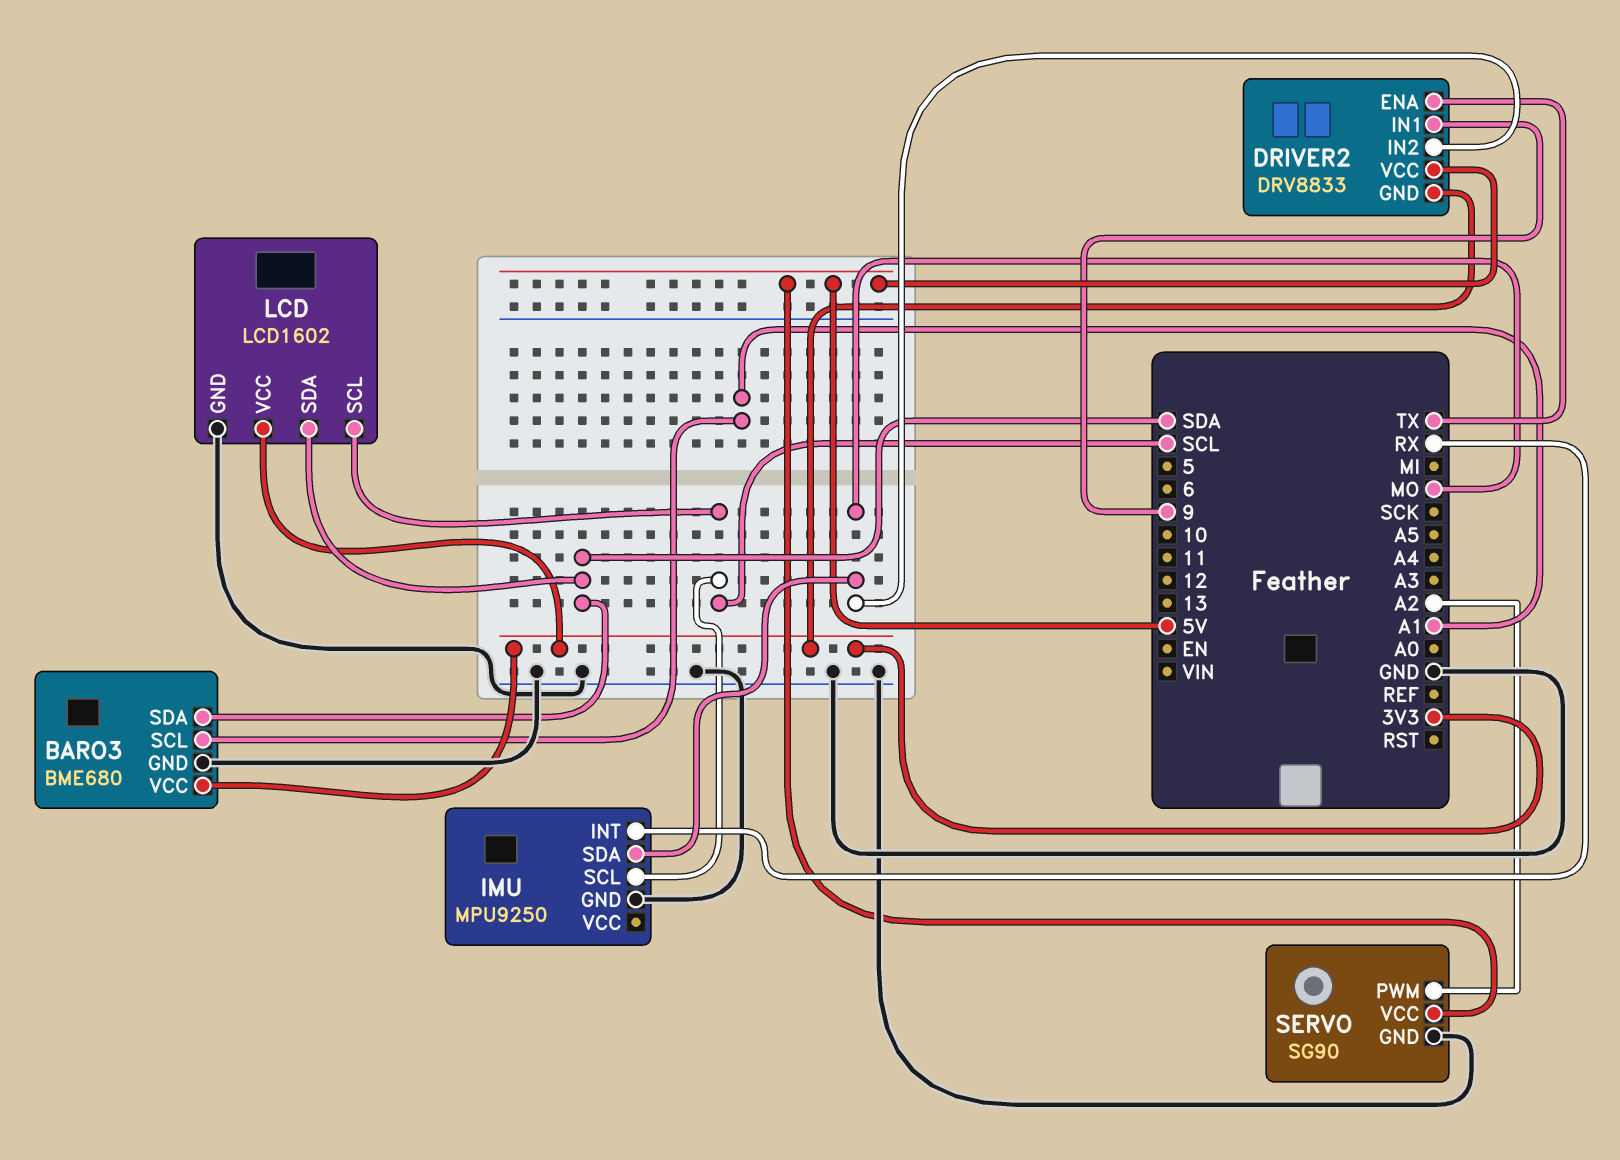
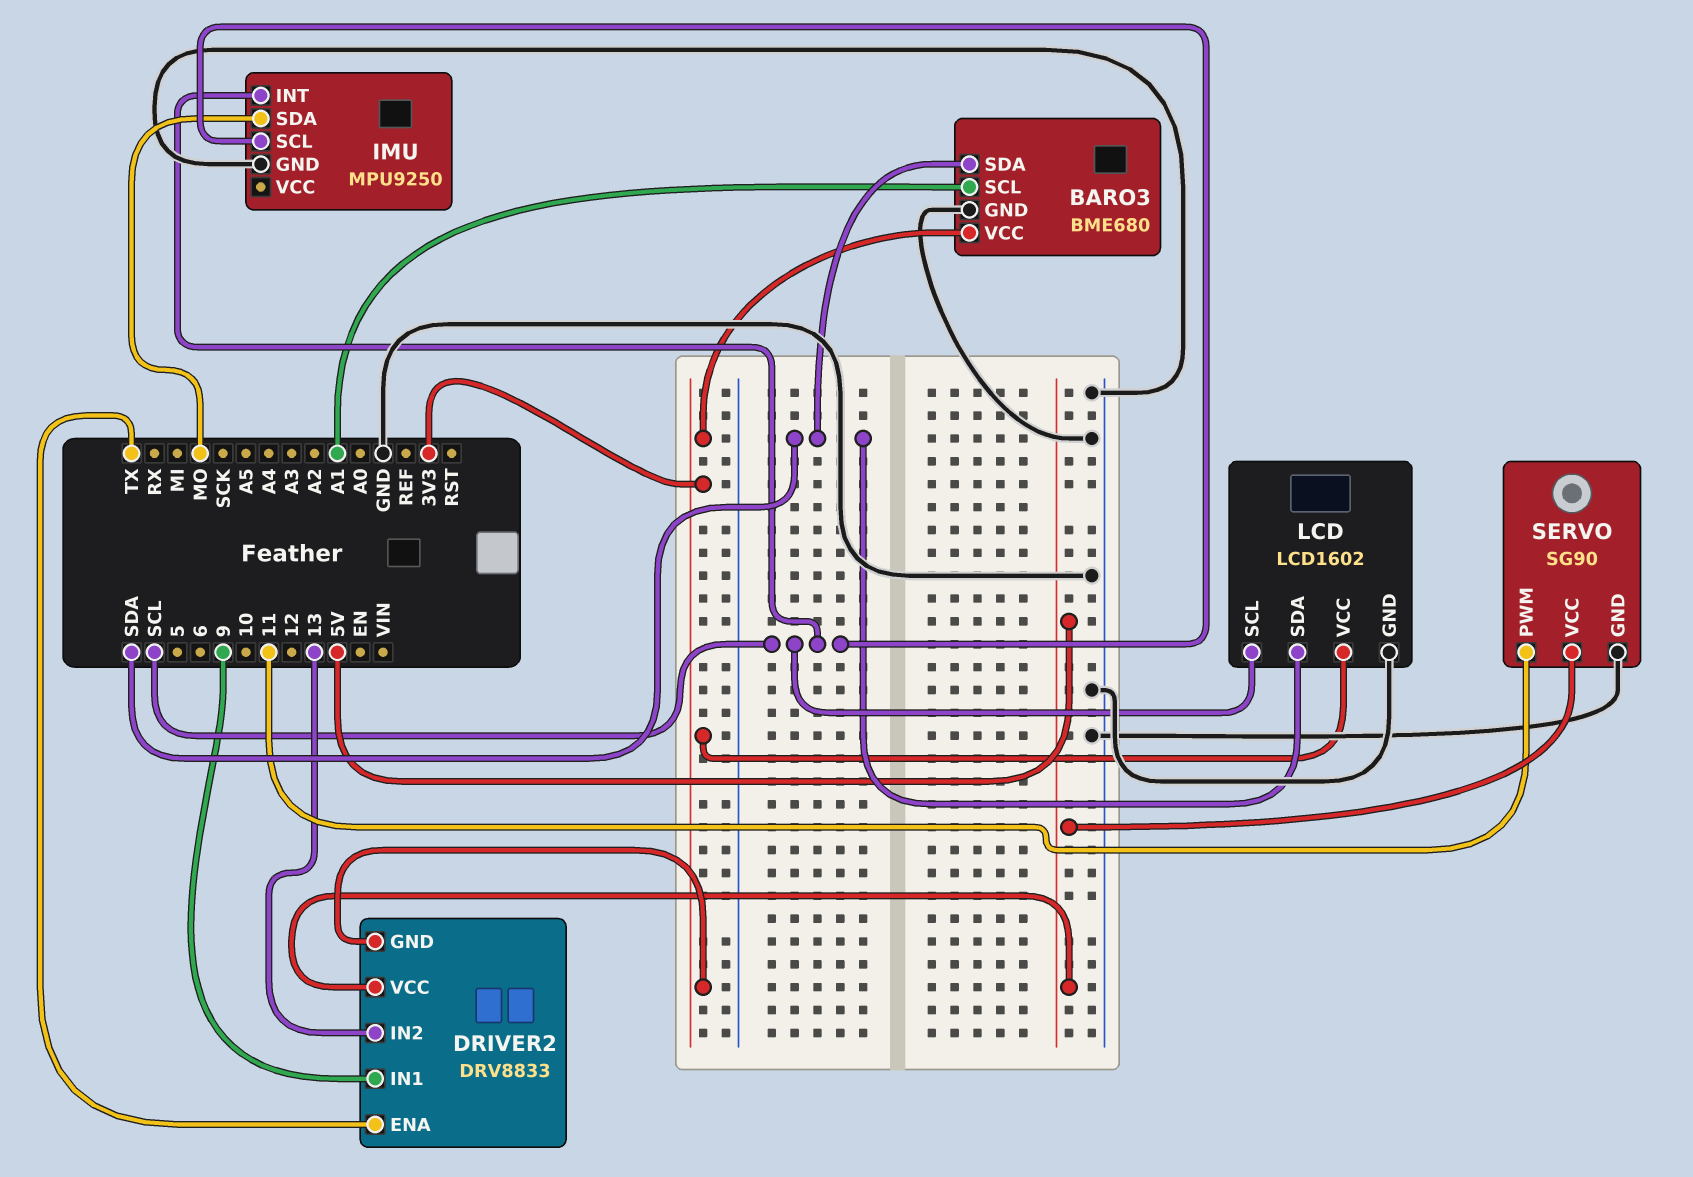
DRIVER2 pin IN2: MO -> 13
IMU pin INT: RX -> SCL
SERVO pin PWM: A2 -> 11

